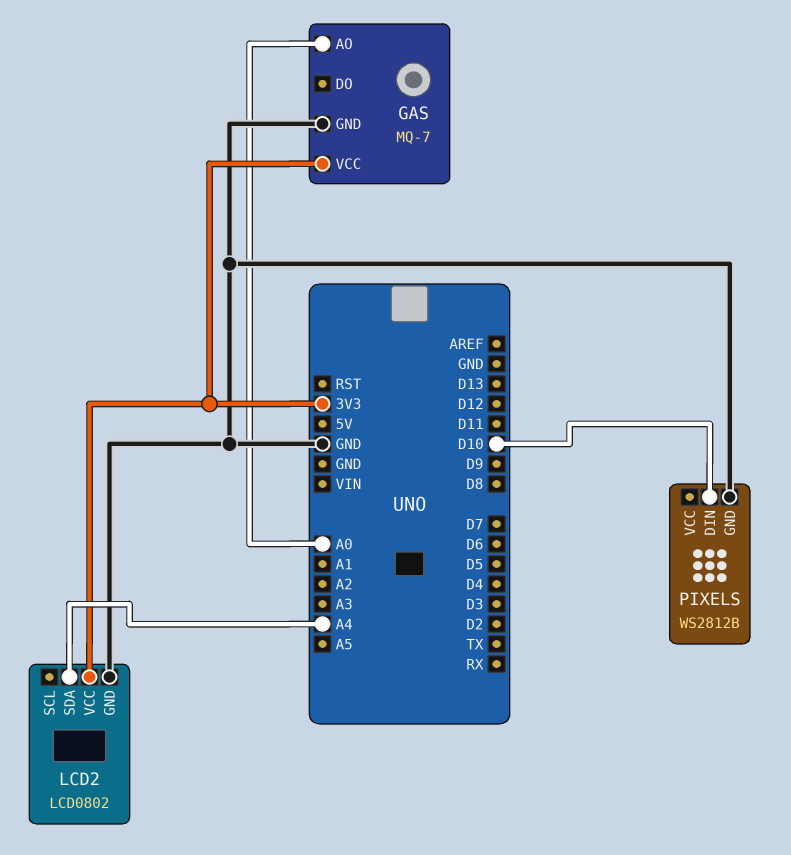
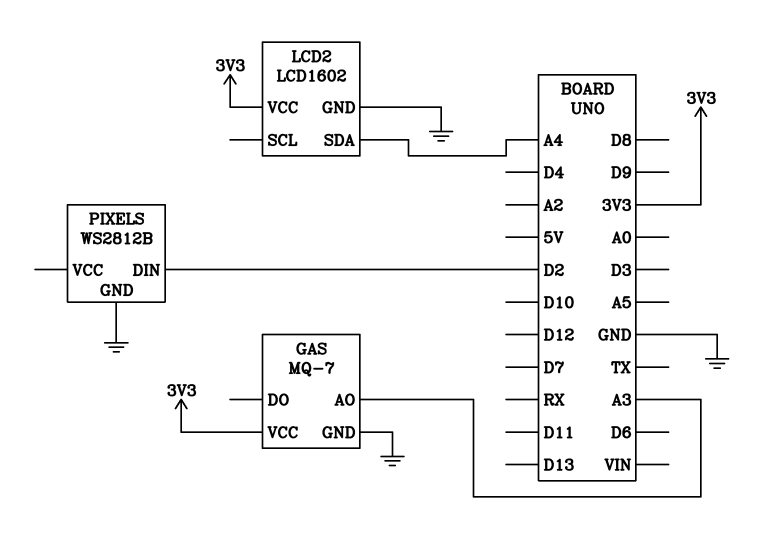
GAS pin AO: A0 -> A3
LCD2: LCD0802 -> LCD1602
PIXELS pin DIN: D10 -> D2

